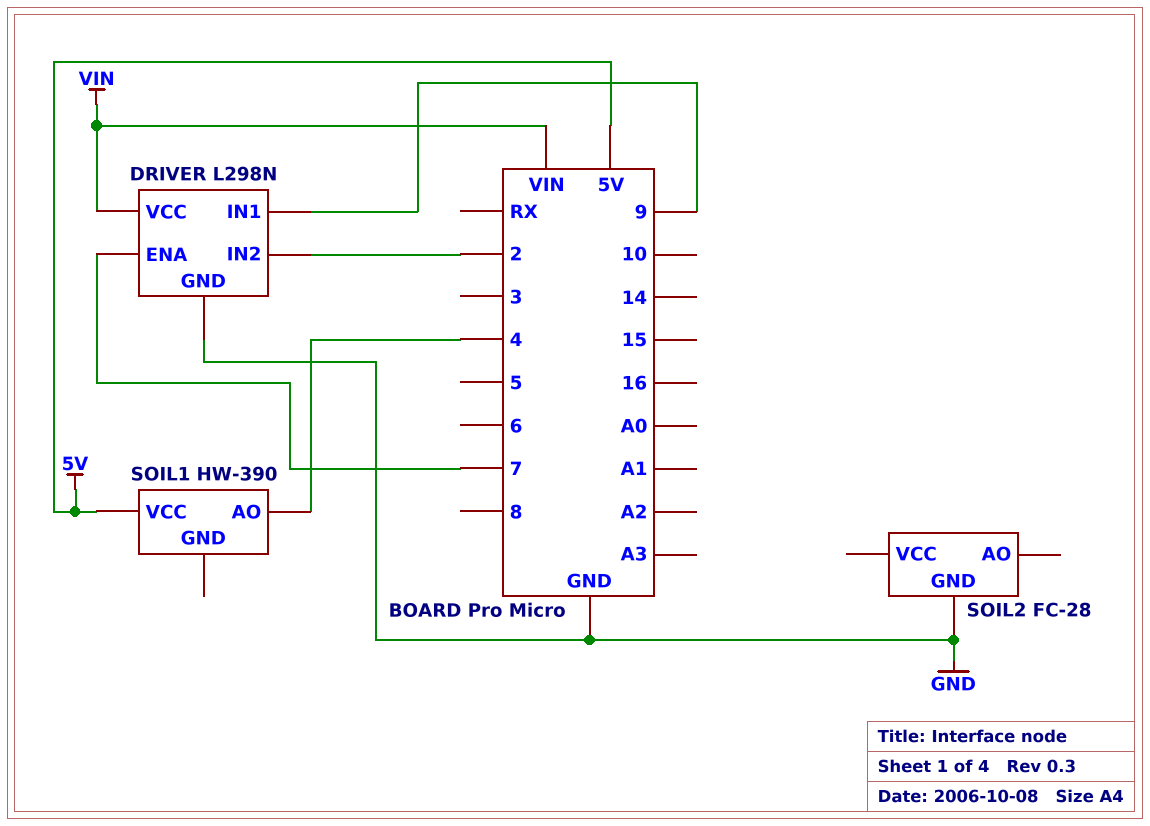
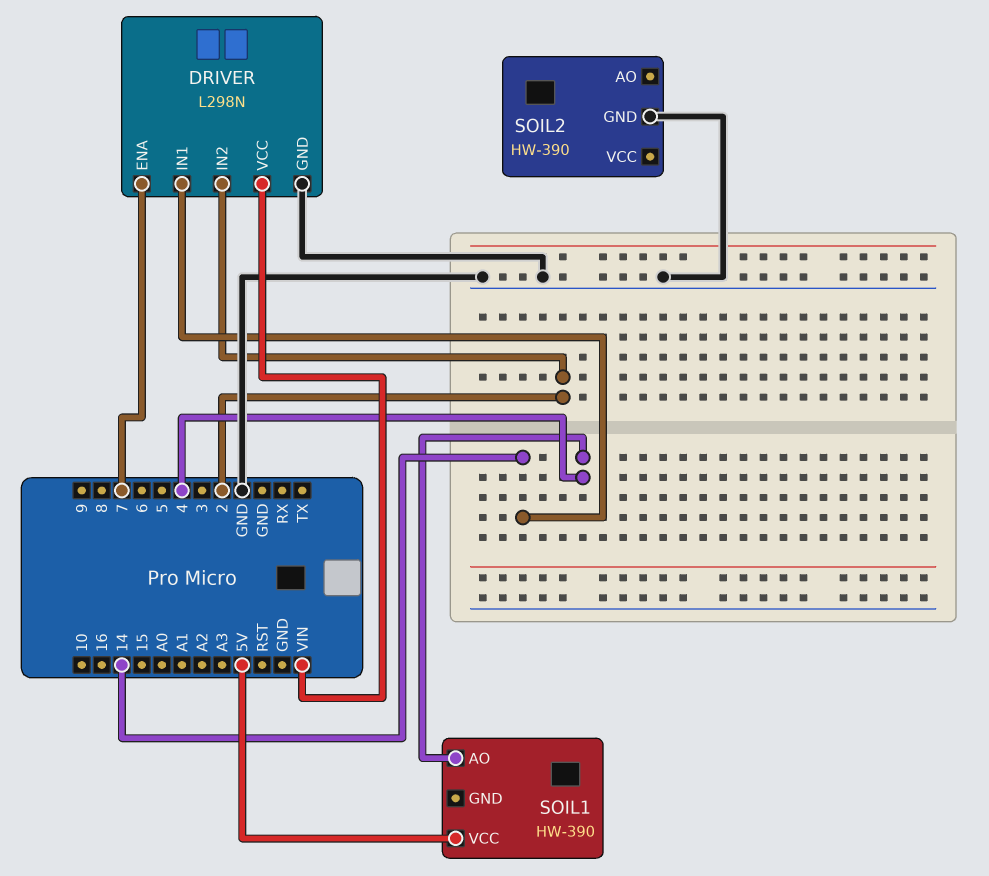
DRIVER pin IN1: 9 -> 14
SOIL2: FC-28 -> HW-390

